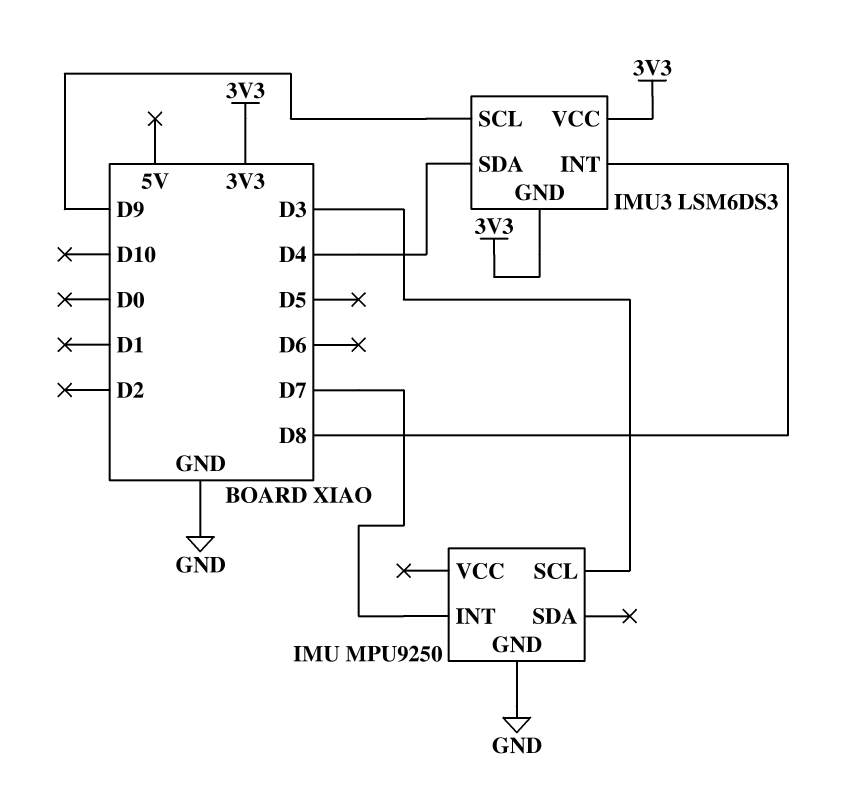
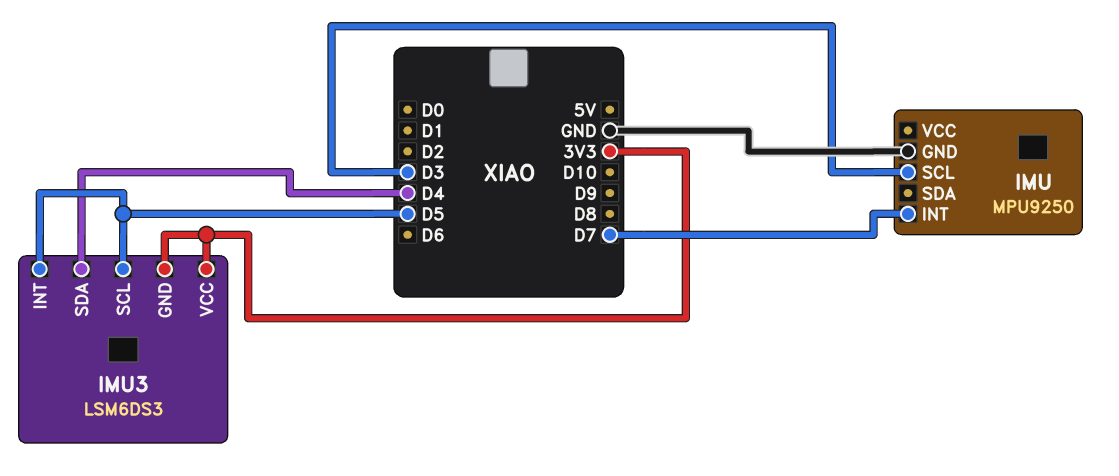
IMU3 pin INT: D8 -> D5
IMU3 pin SCL: D9 -> D5

